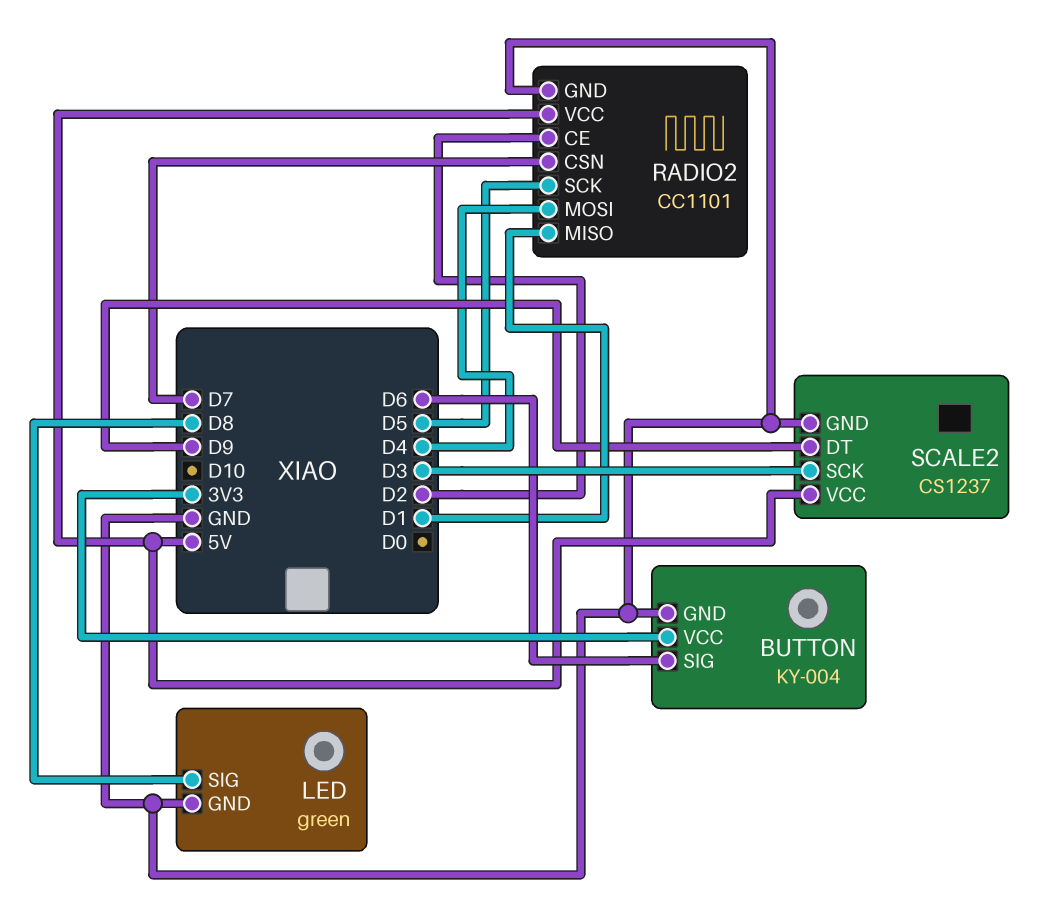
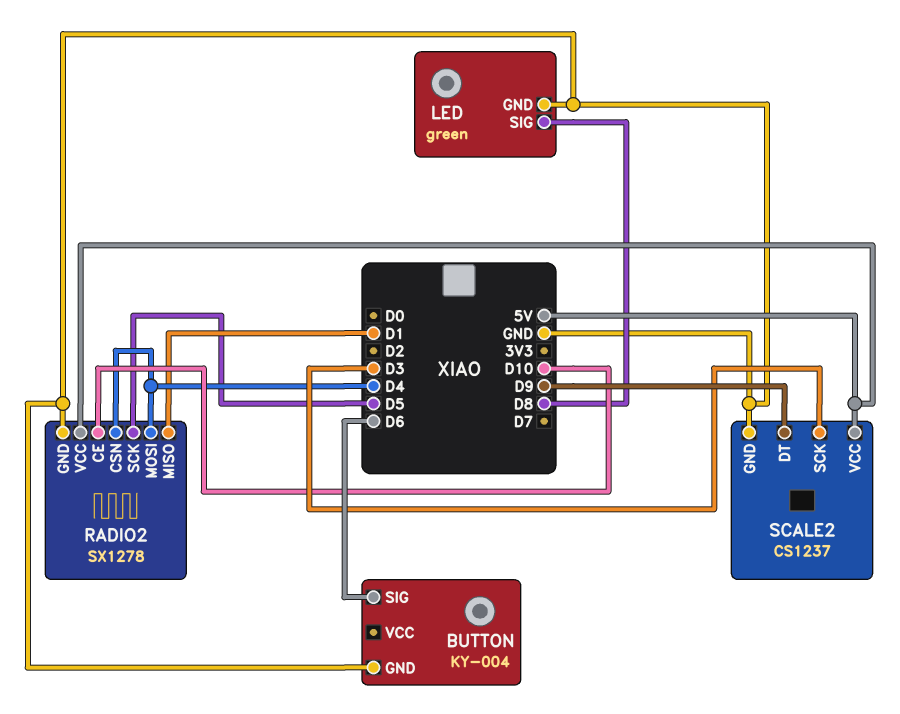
BUTTON pin VCC: 3V3 -> none
RADIO2: CC1101 -> SX1278
RADIO2 pin CE: D2 -> D10
RADIO2 pin CSN: D7 -> D4

